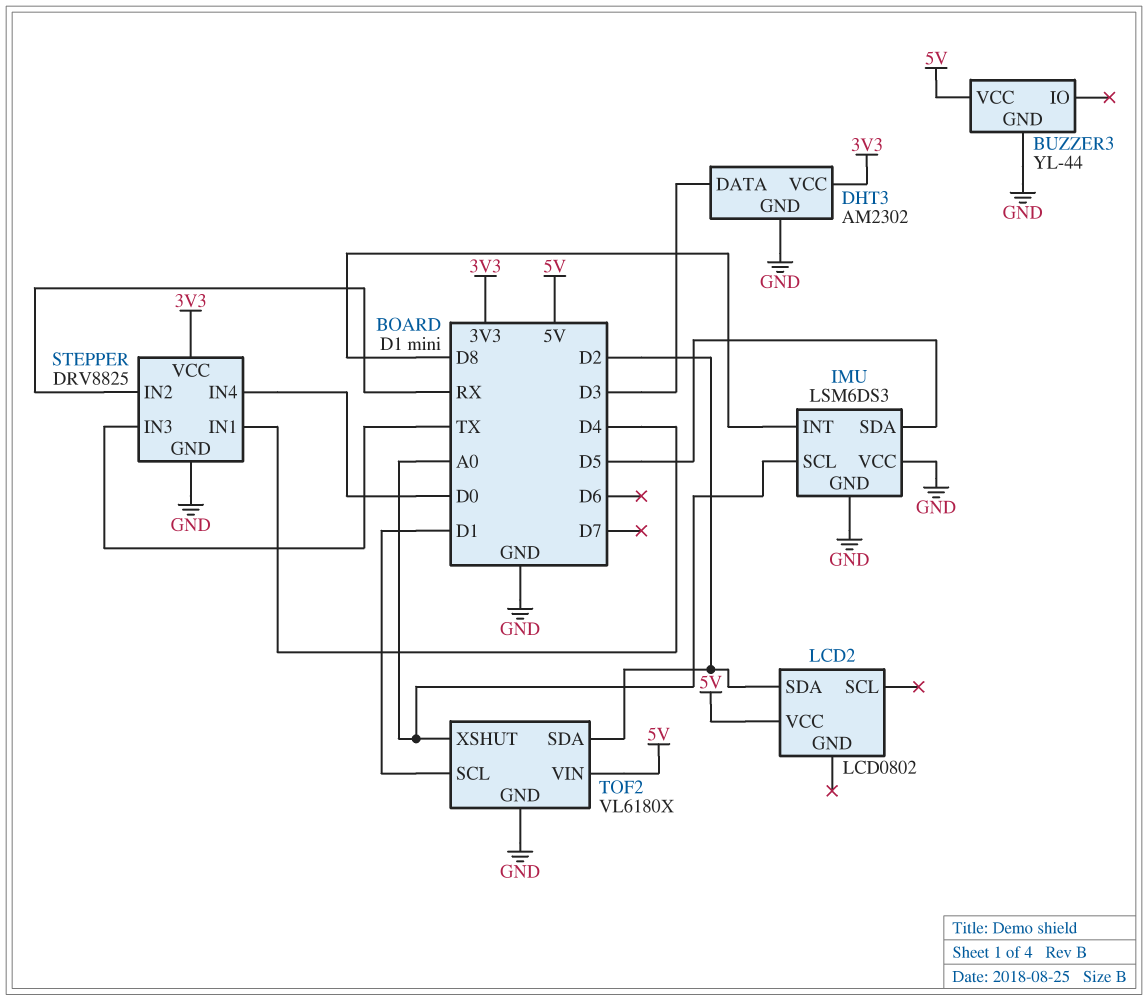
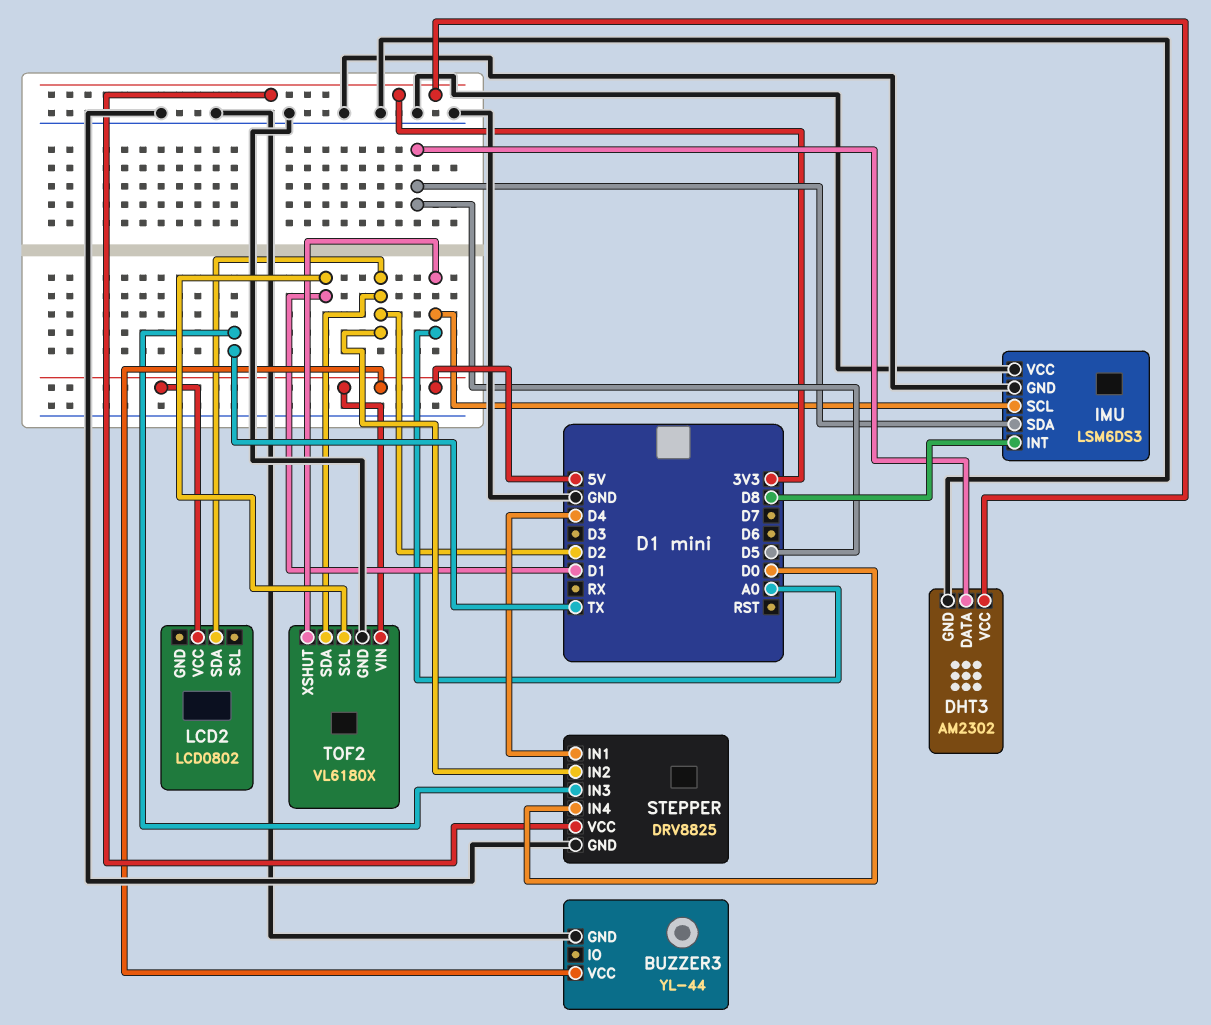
DHT3 pin DATA: D3 -> D5
STEPPER pin IN2: RX -> D2

